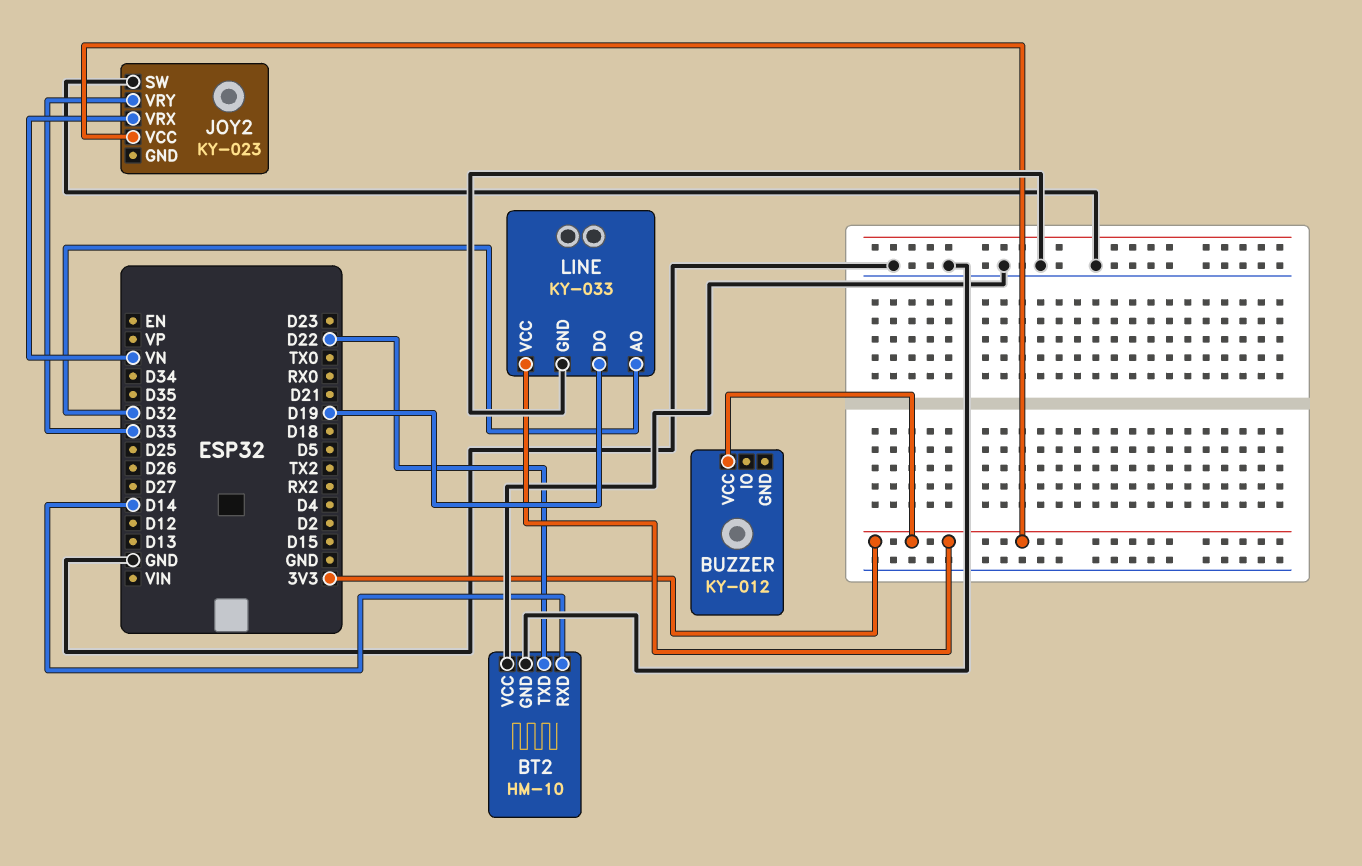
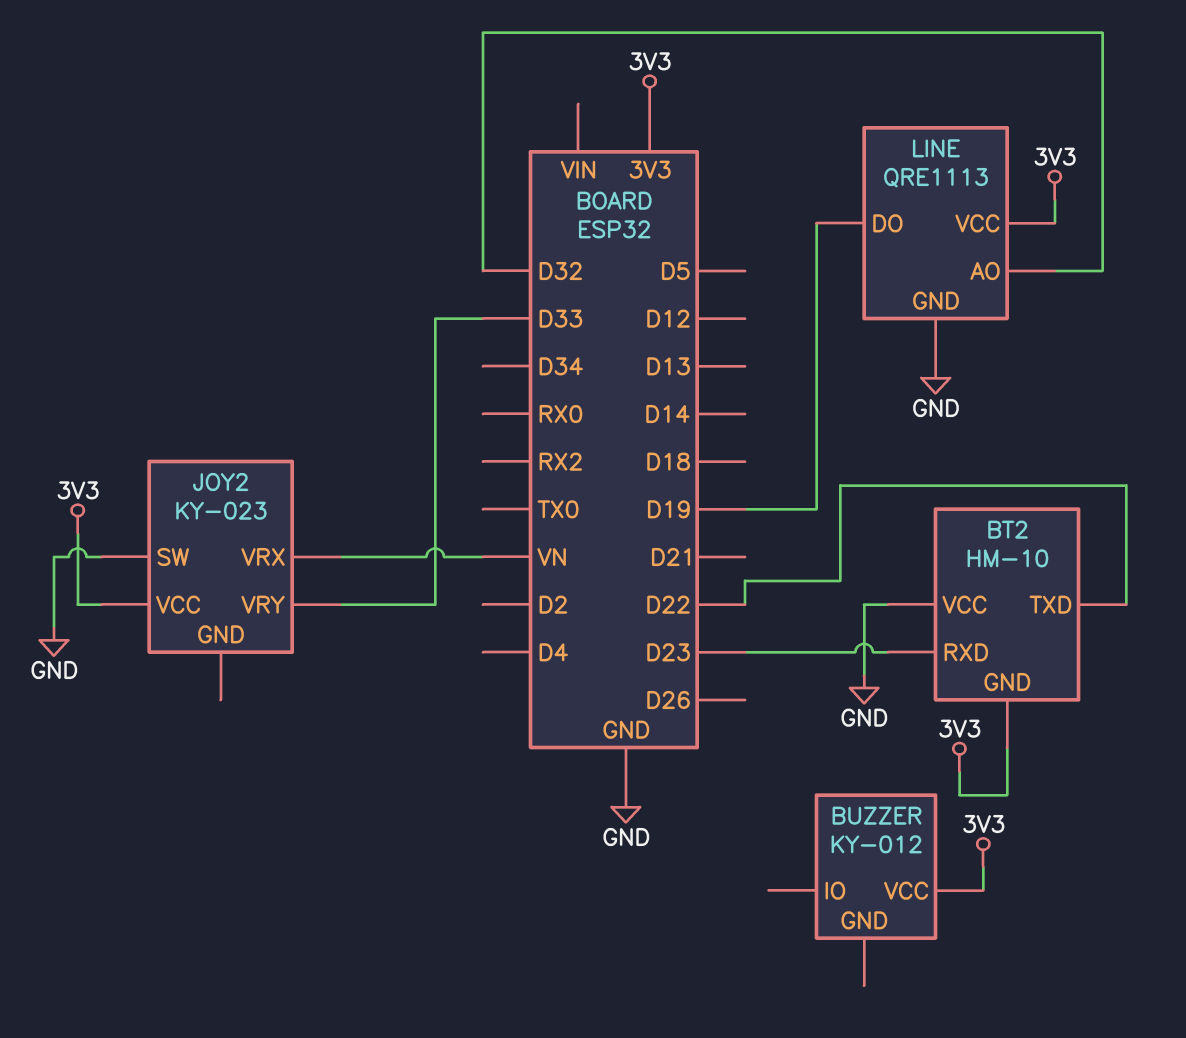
BT2 pin GND: GND -> 3V3
BT2 pin RXD: D14 -> D23
LINE: KY-033 -> QRE1113

